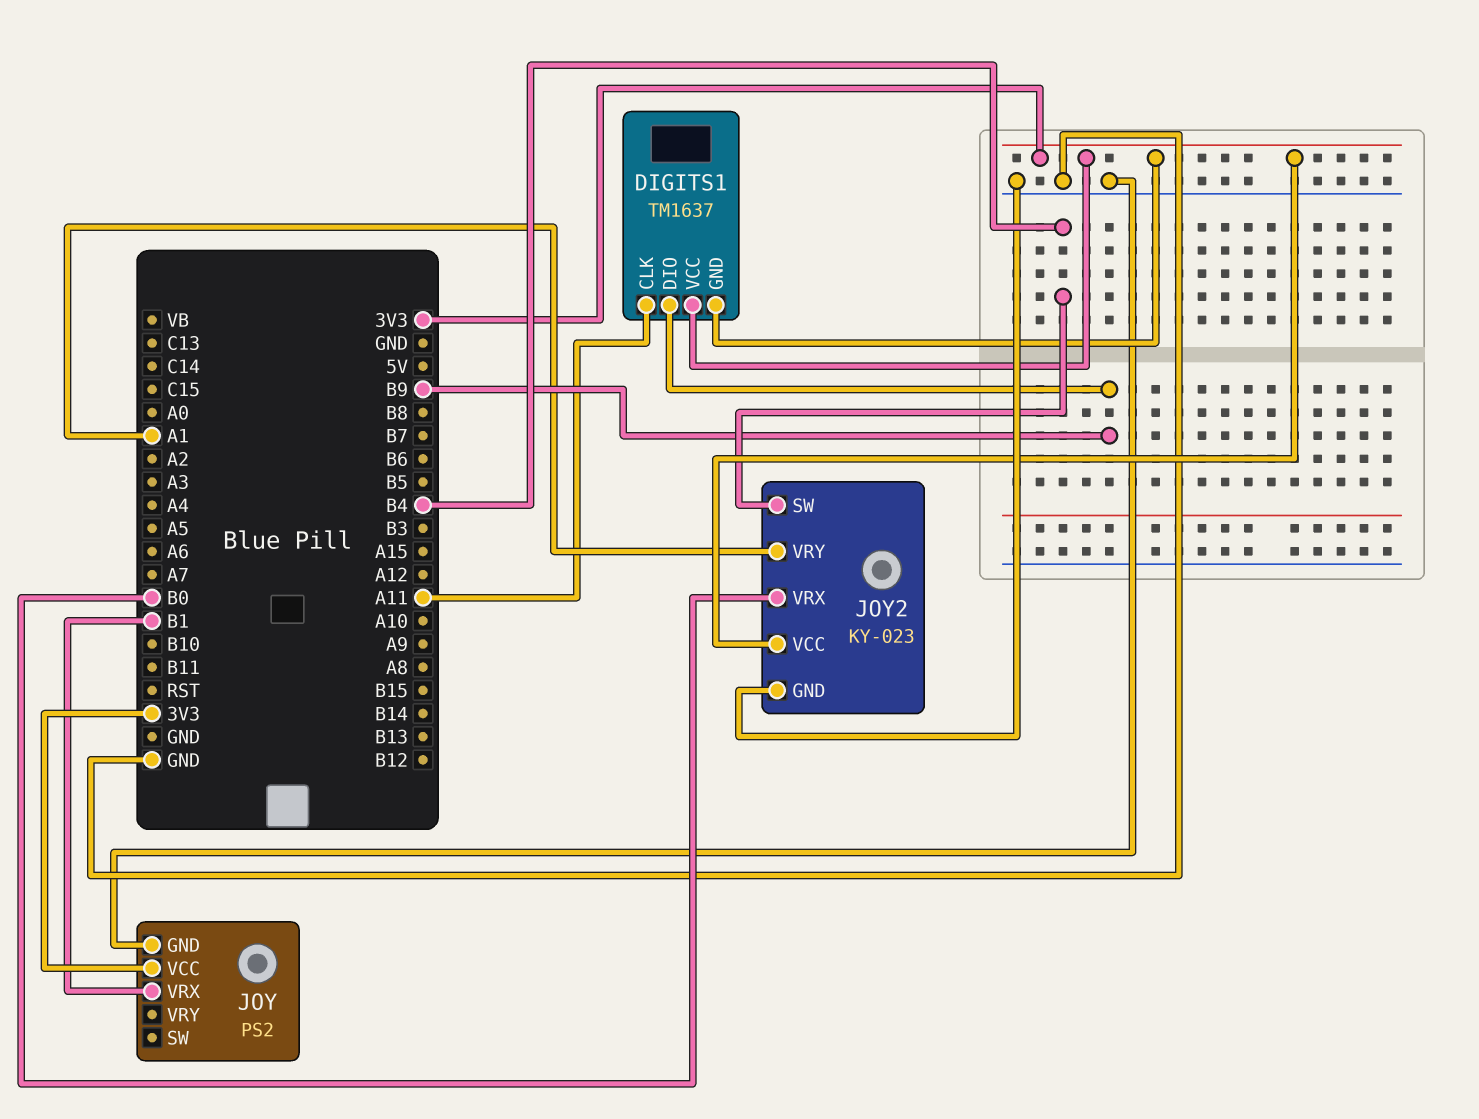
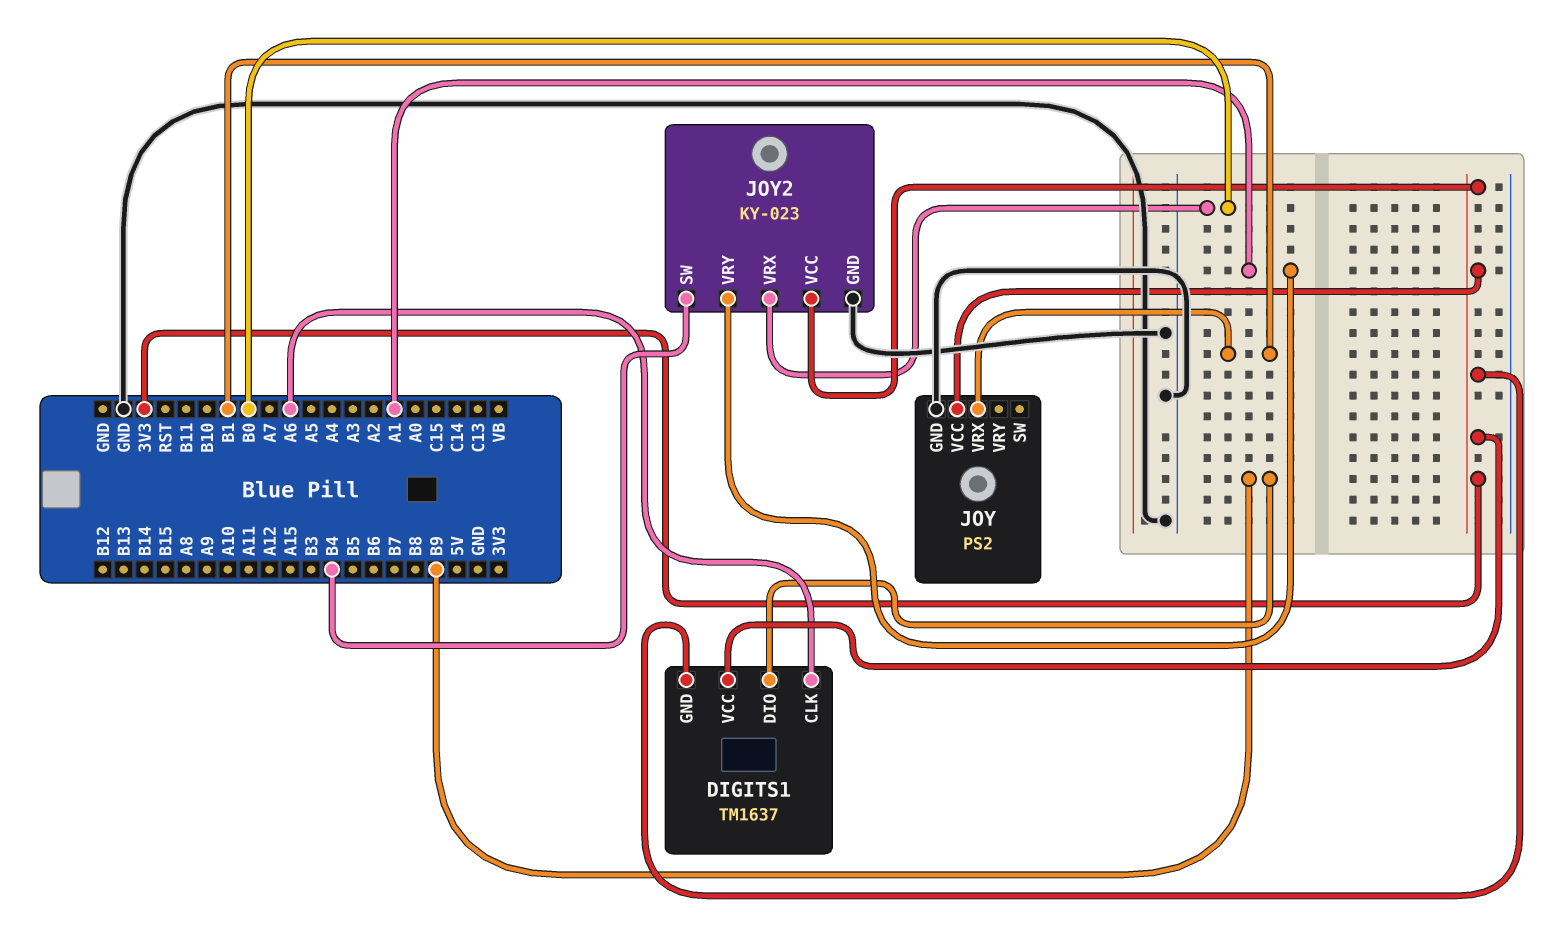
DIGITS1 pin CLK: A11 -> A6

